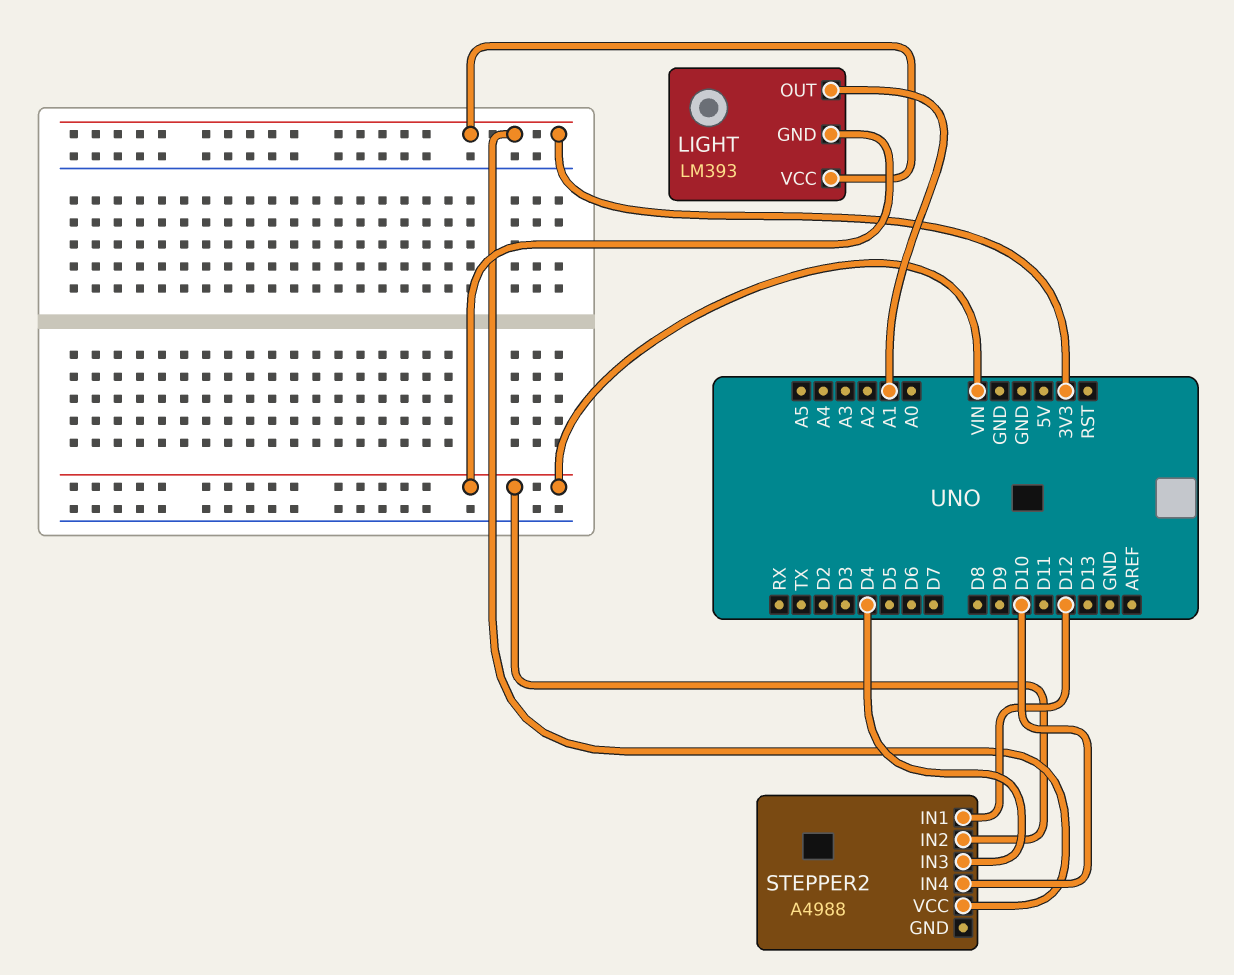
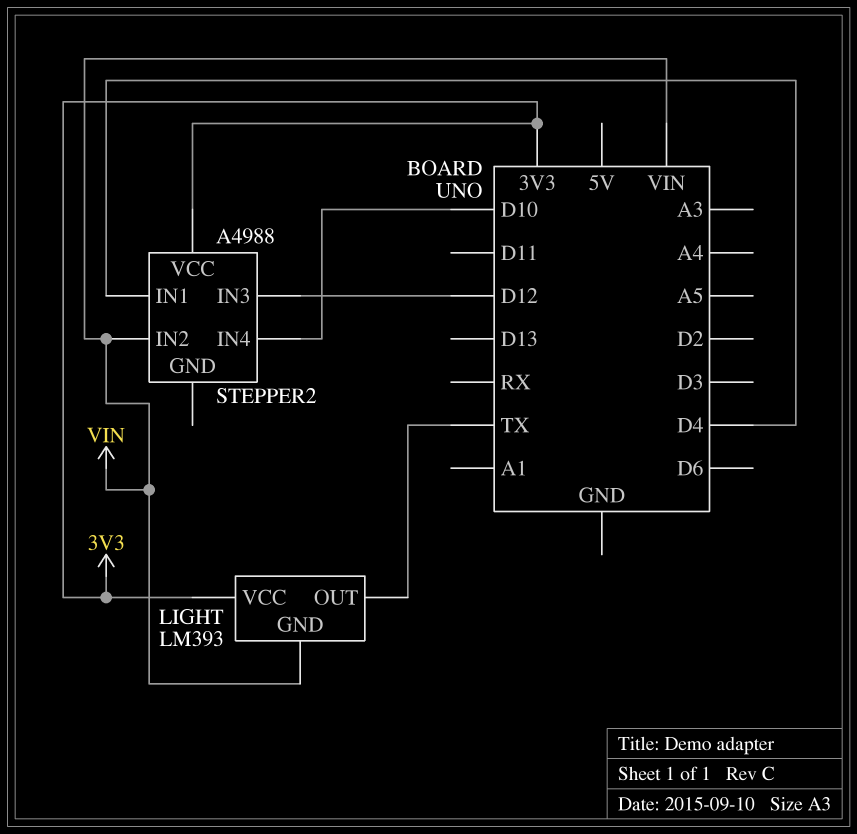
LIGHT pin OUT: A1 -> TX
STEPPER2 pin IN1: D12 -> D4
STEPPER2 pin IN3: D4 -> D12

